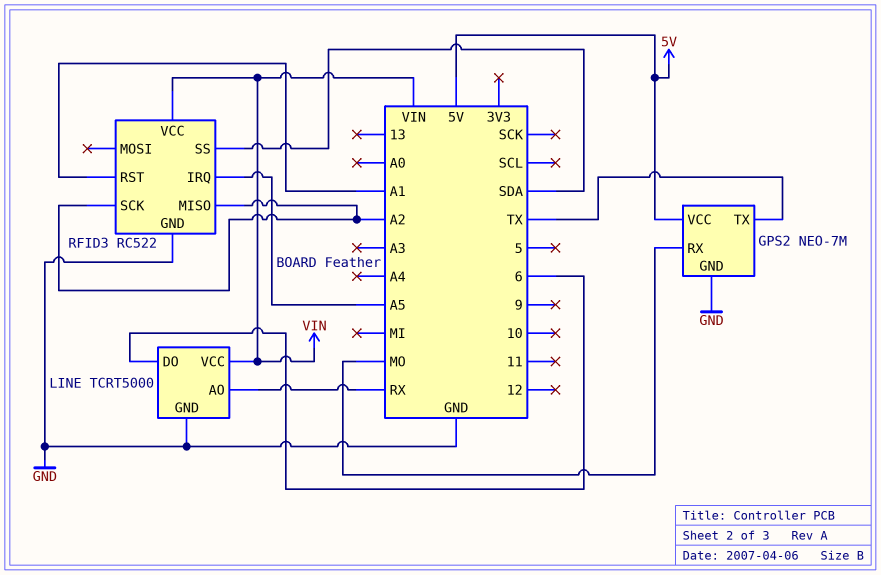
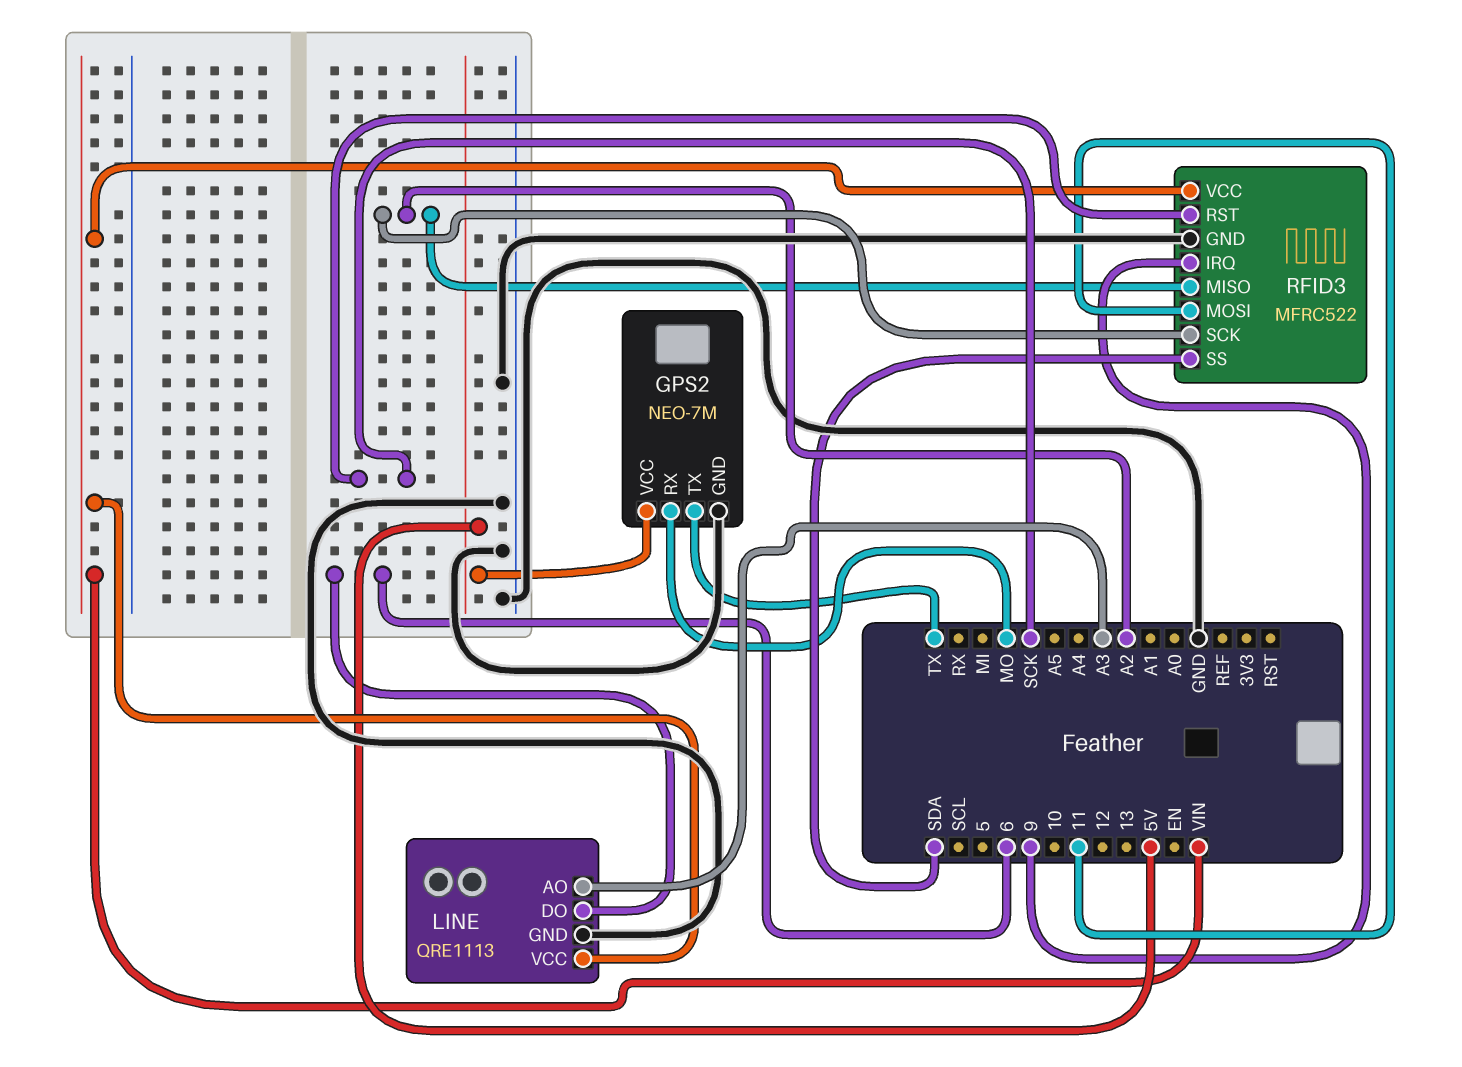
LINE: TCRT5000 -> QRE1113
LINE pin AO: RX -> A3
RFID3: RC522 -> MFRC522
RFID3 pin IRQ: A5 -> 9
RFID3 pin MOSI: none -> 11
RFID3 pin RST: A1 -> SCK

